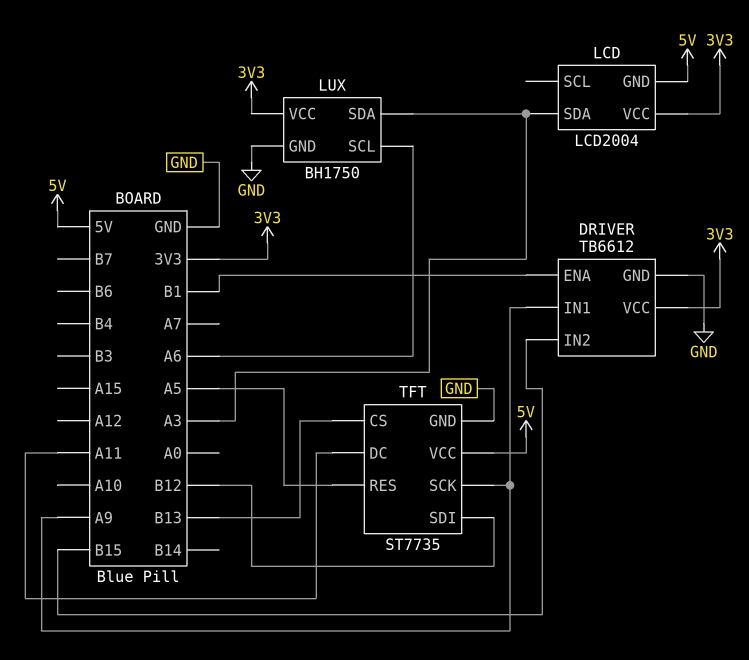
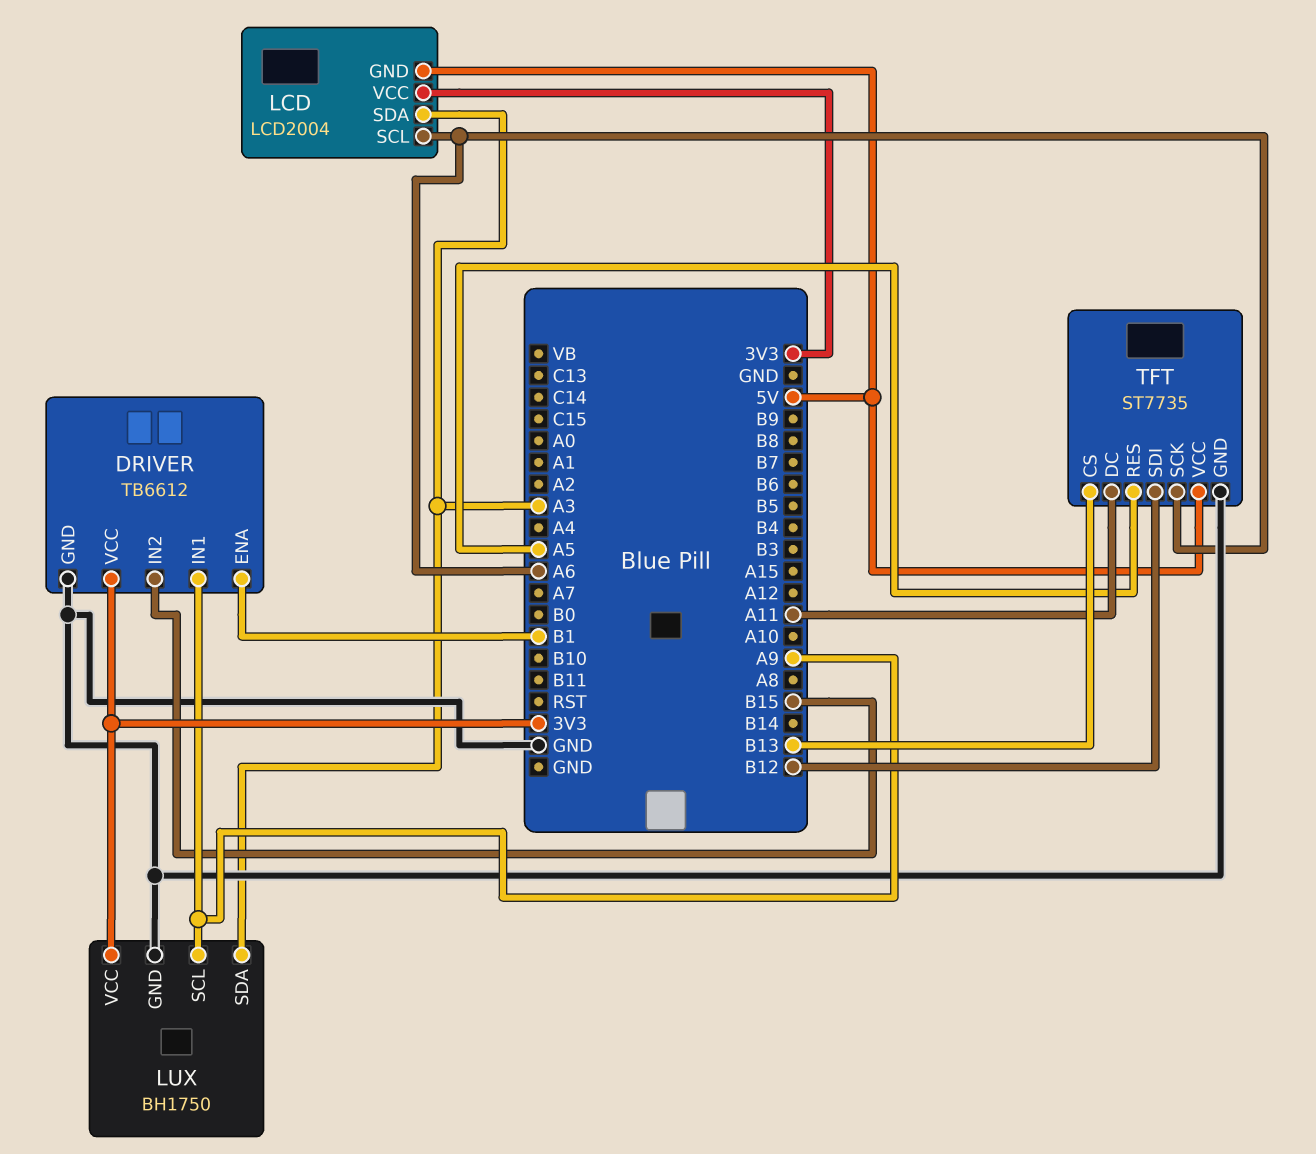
LCD pin SCL: none -> A6
LUX pin SCL: A6 -> A9
TFT pin SCK: A9 -> A6

